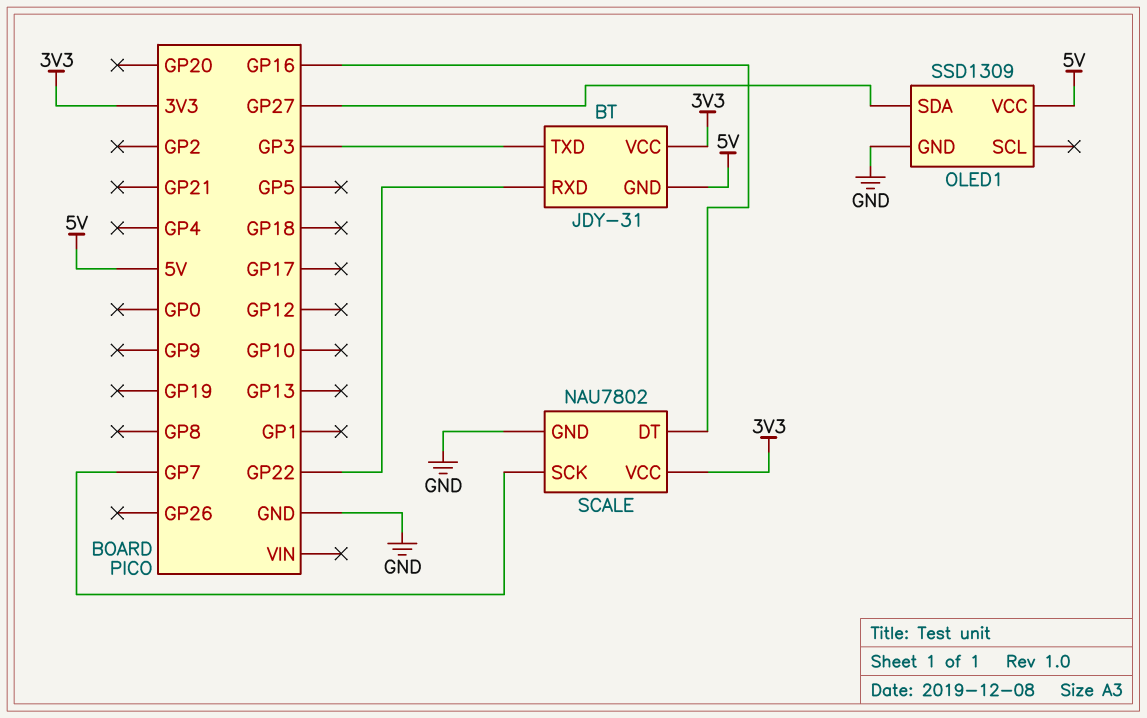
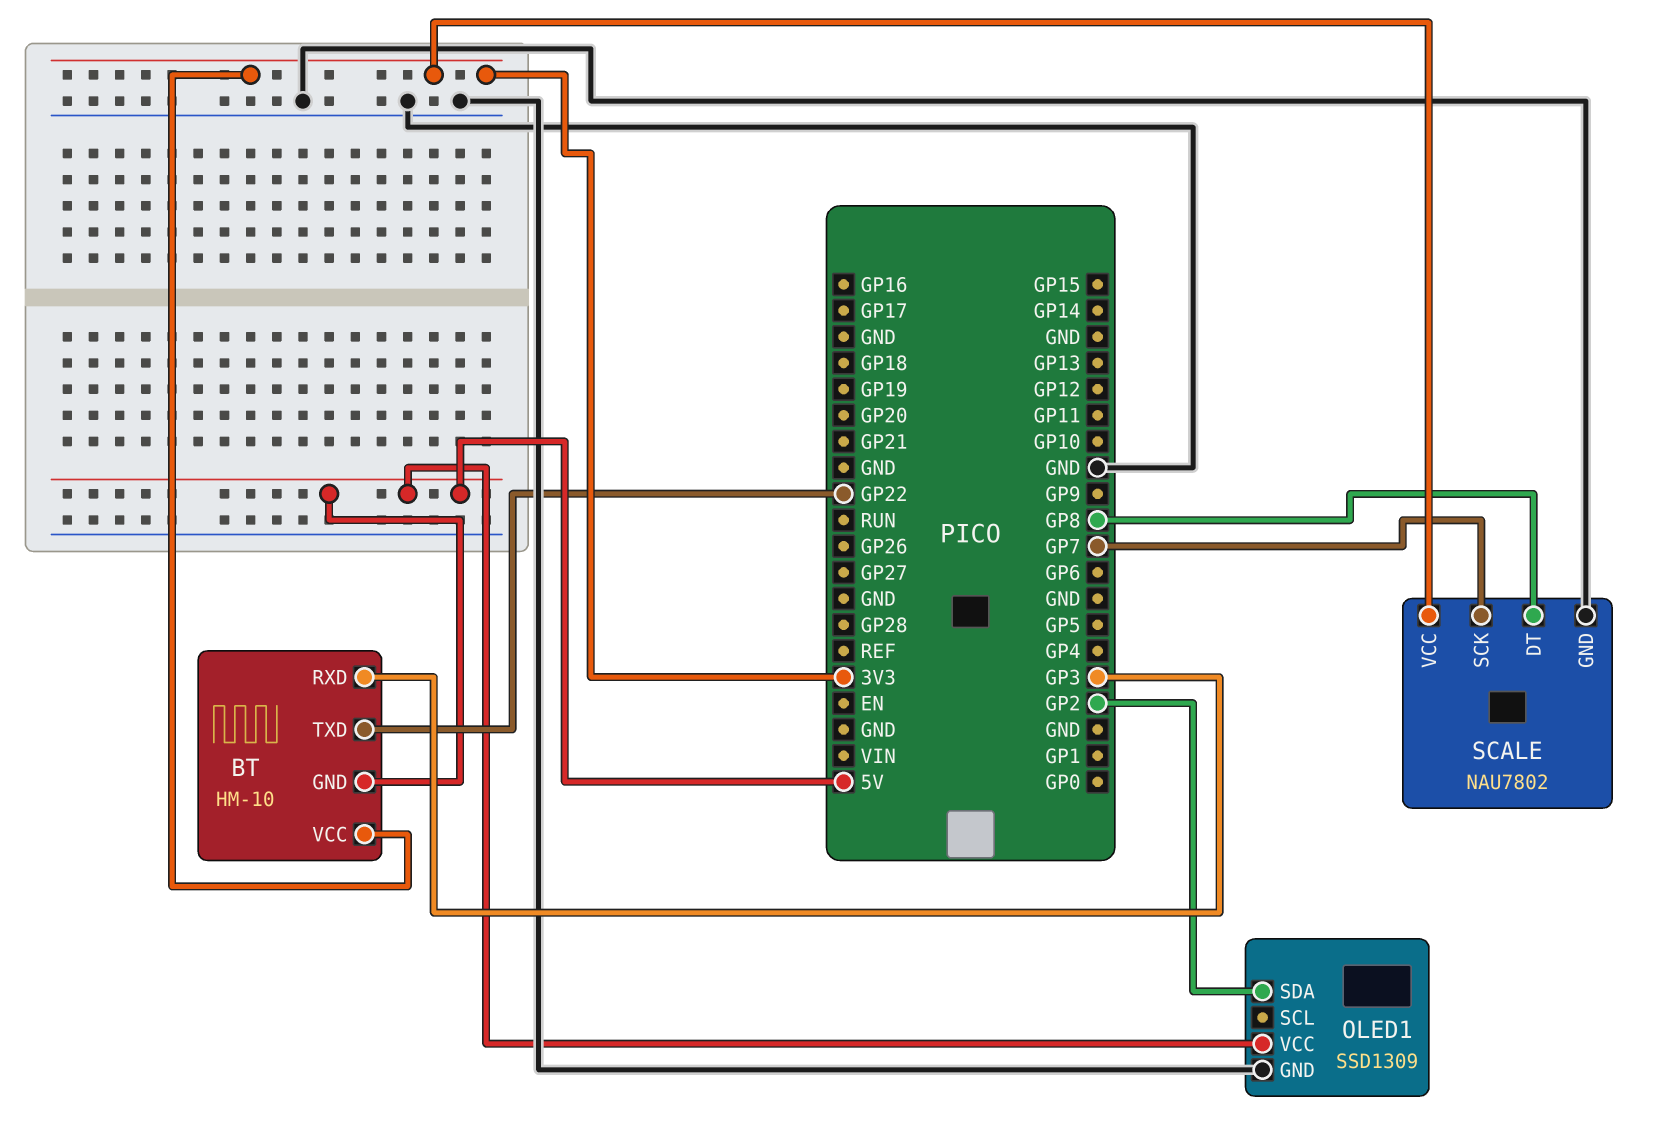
BT: JDY-31 -> HM-10
BT pin RXD: GP22 -> GP3
BT pin TXD: GP3 -> GP22
OLED1 pin SDA: GP27 -> GP2
SCALE pin DT: GP16 -> GP8

